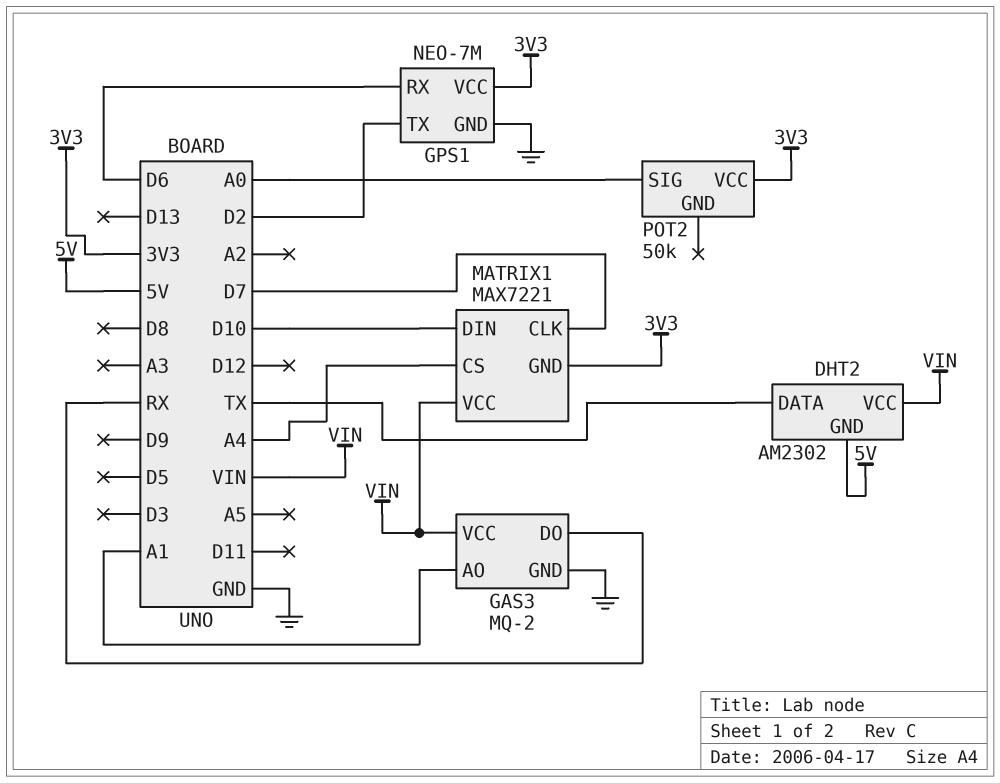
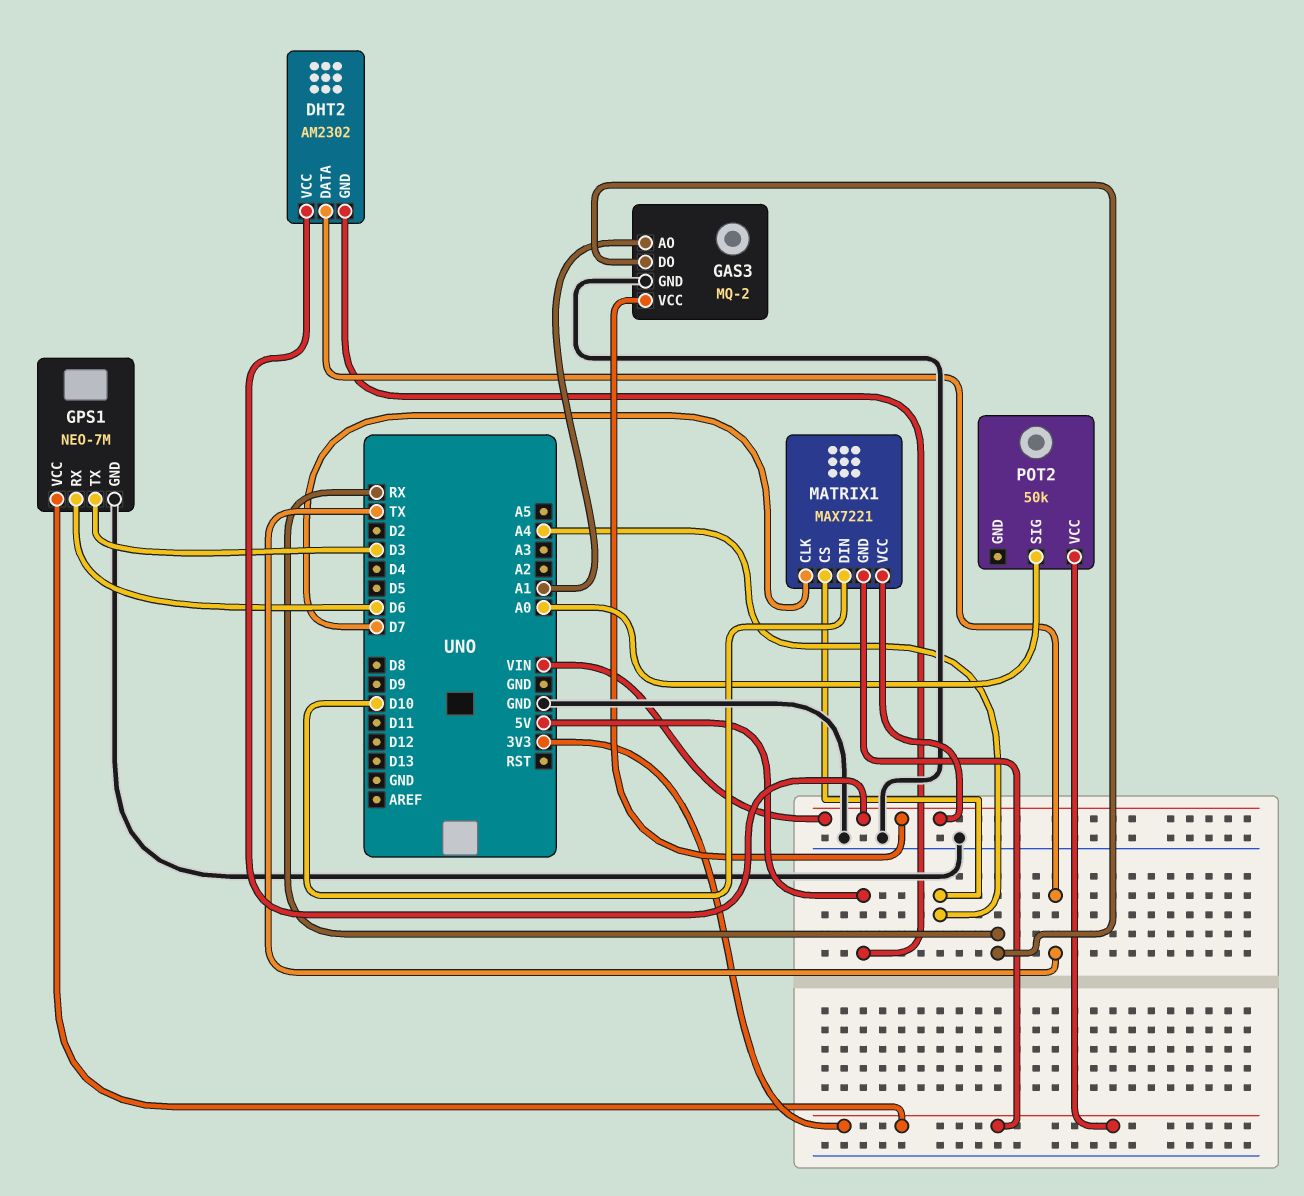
GPS1 pin TX: D2 -> D3

